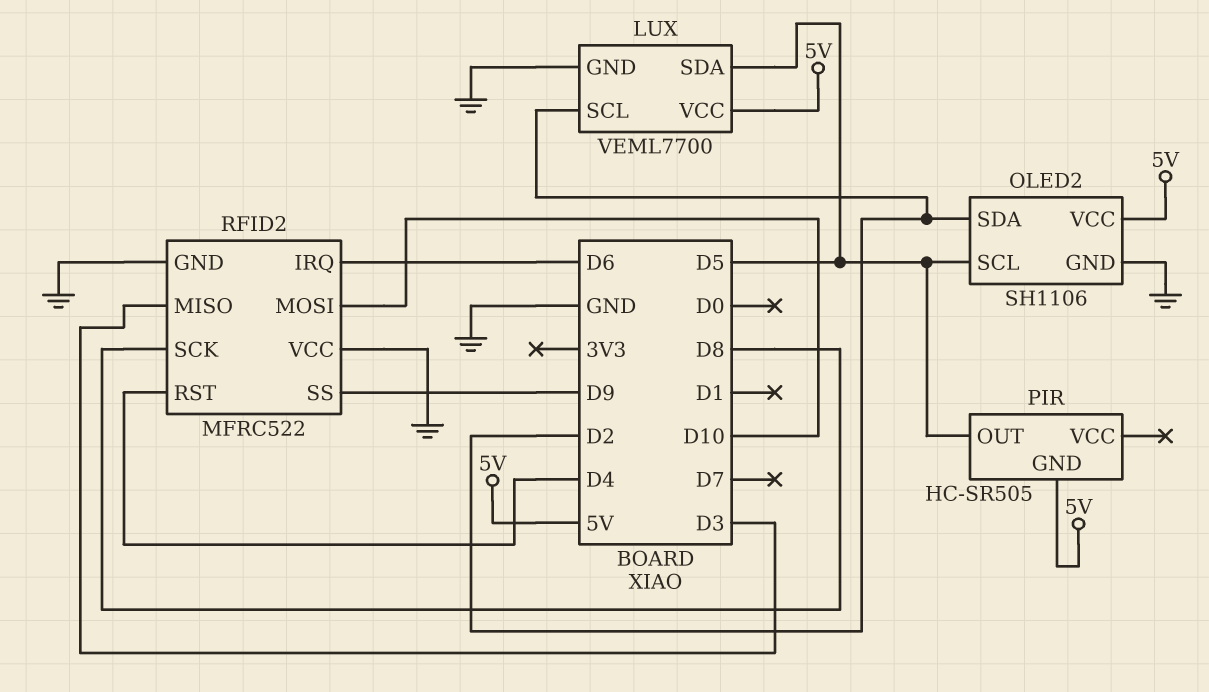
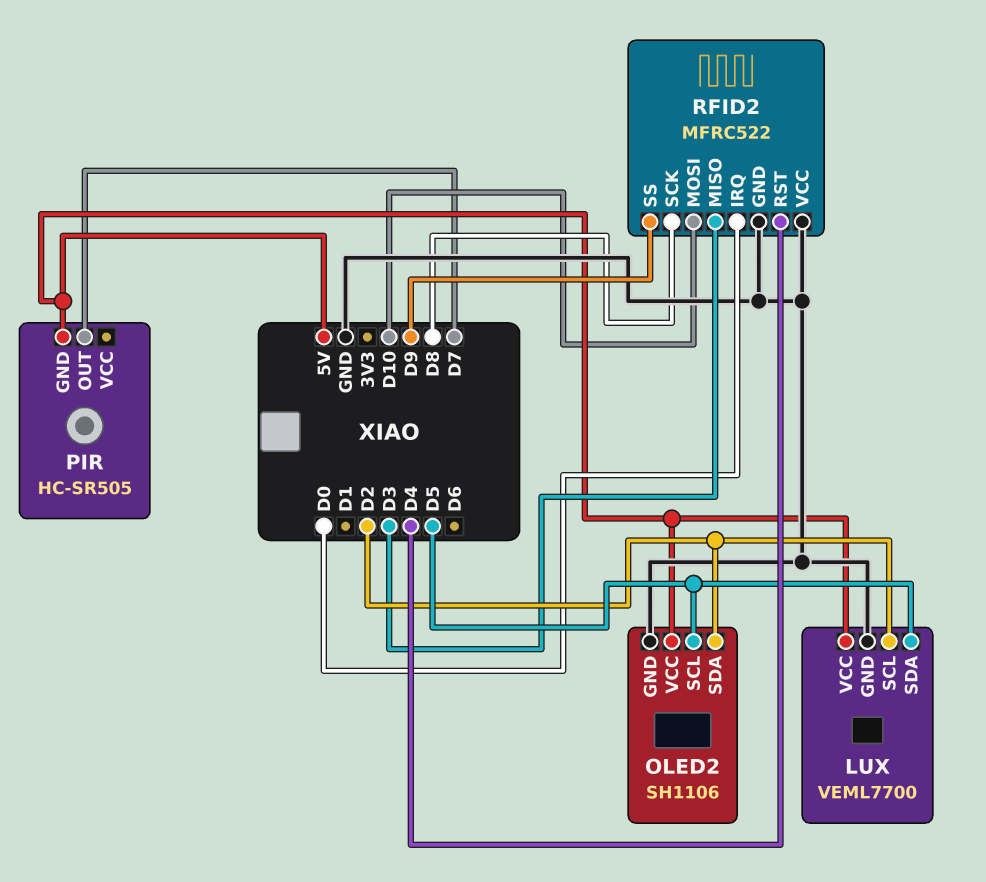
PIR pin OUT: D5 -> D7
RFID2 pin IRQ: D6 -> D0

